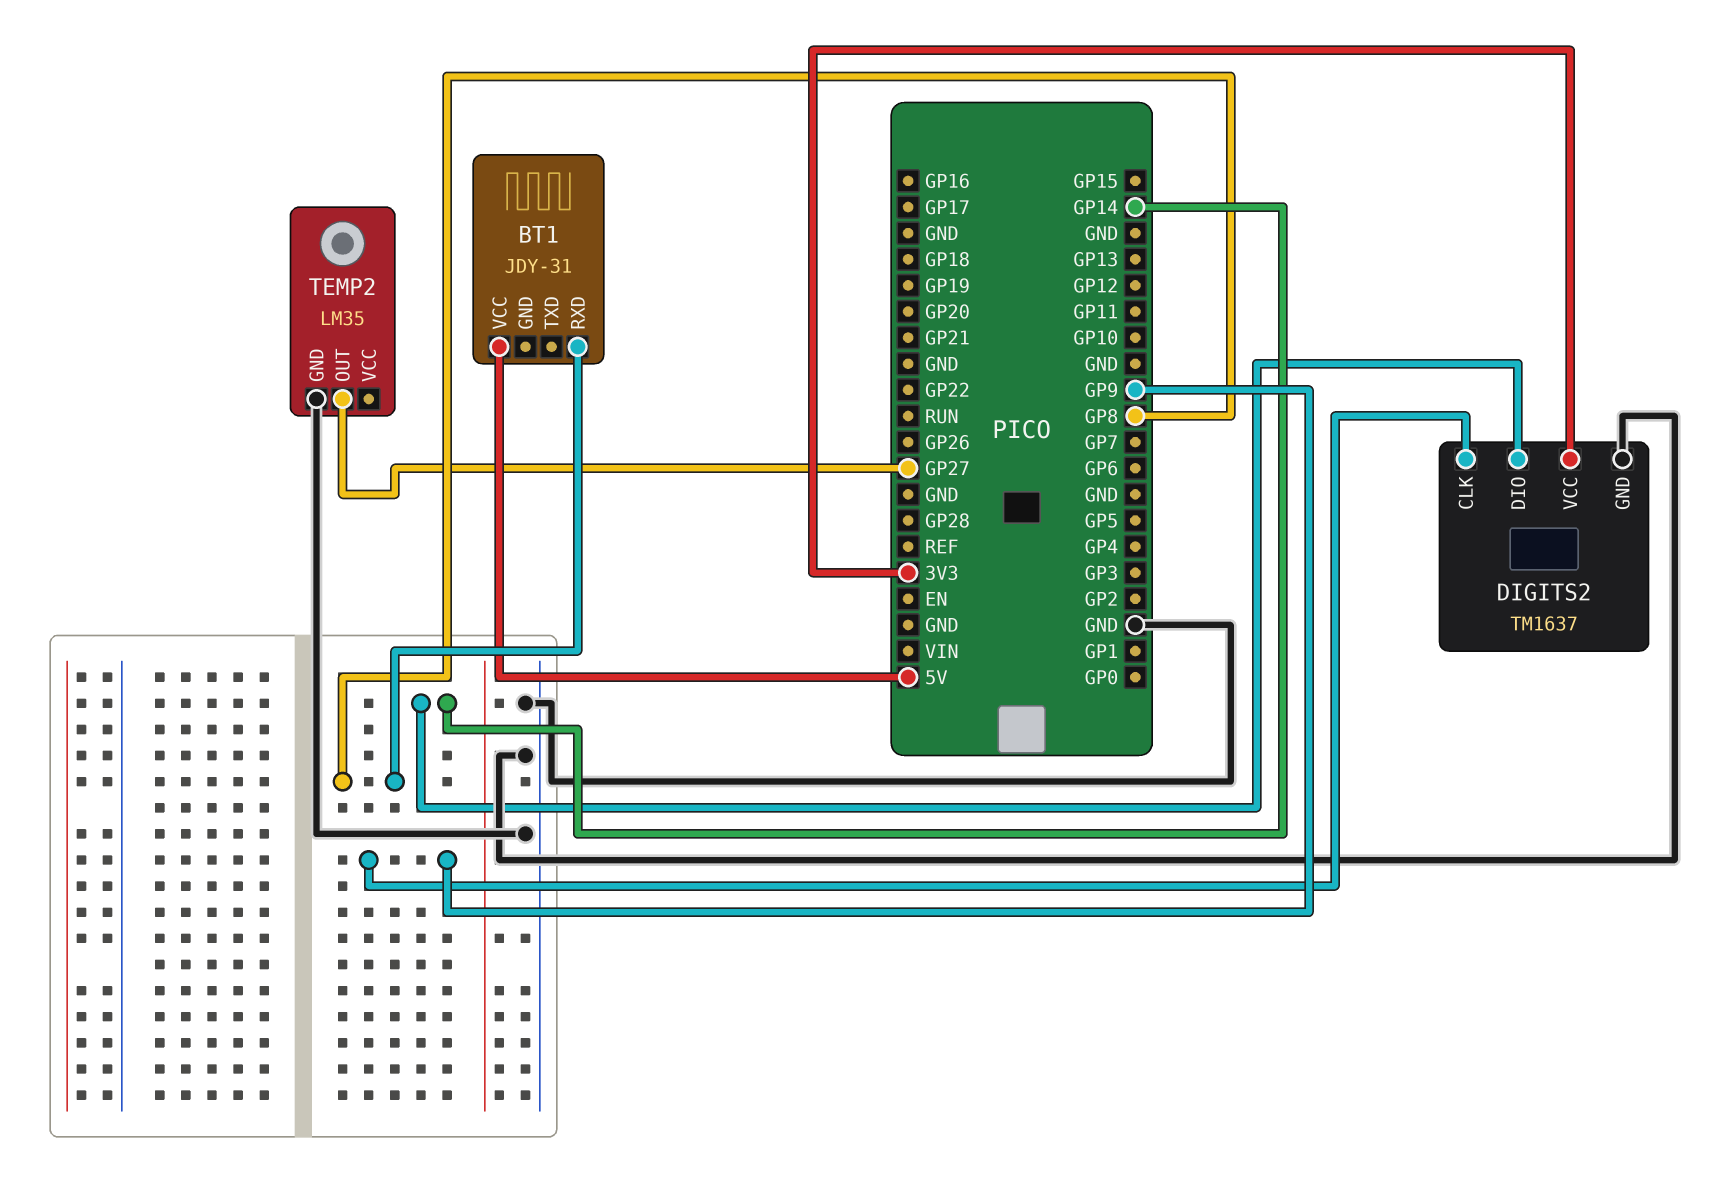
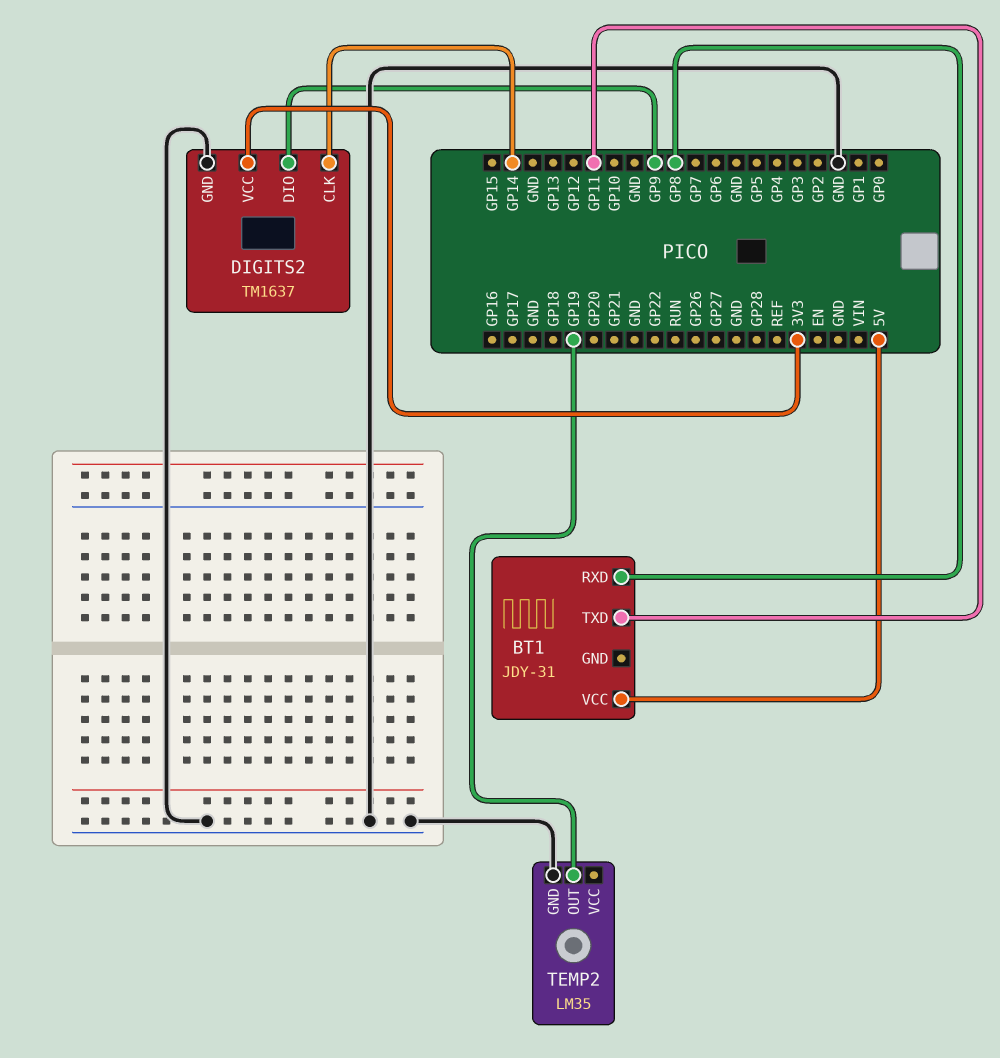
BT1 pin TXD: none -> GP11
DIGITS2 pin CLK: GP9 -> GP14
DIGITS2 pin DIO: GP14 -> GP9
TEMP2 pin OUT: GP27 -> GP19

